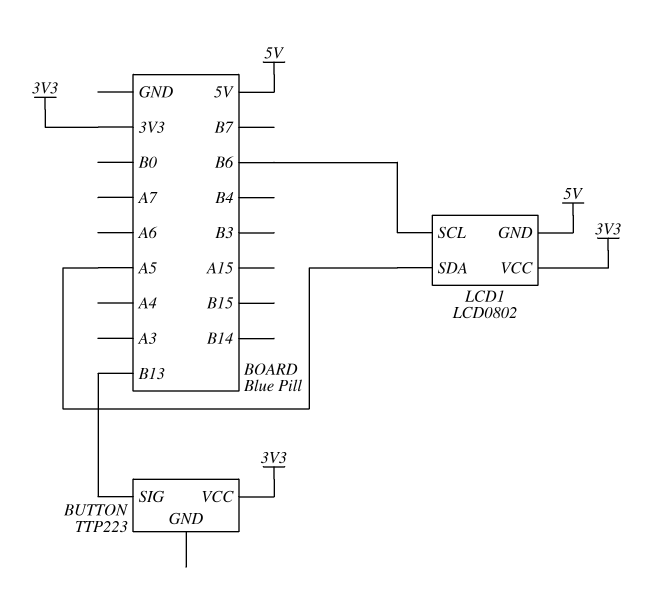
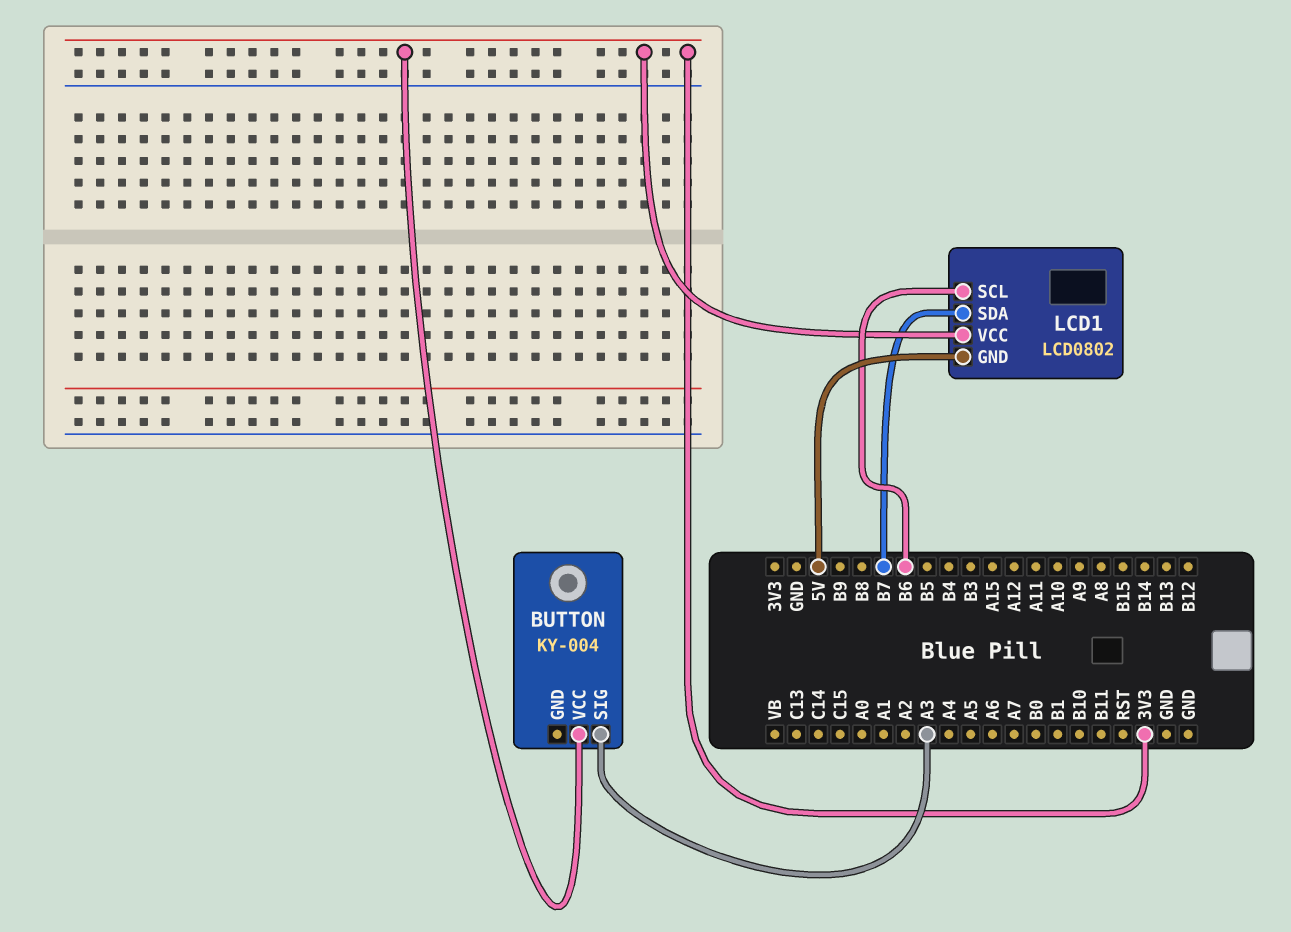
BUTTON: TTP223 -> KY-004
BUTTON pin SIG: B13 -> A3
LCD1 pin SDA: A5 -> B7

